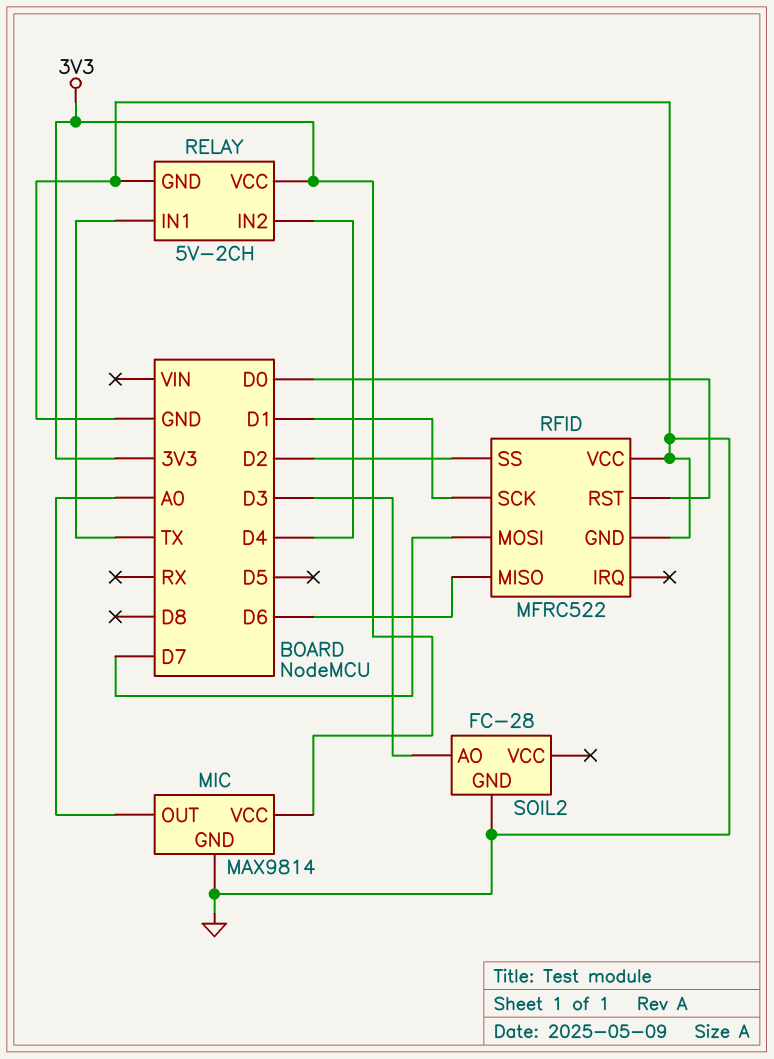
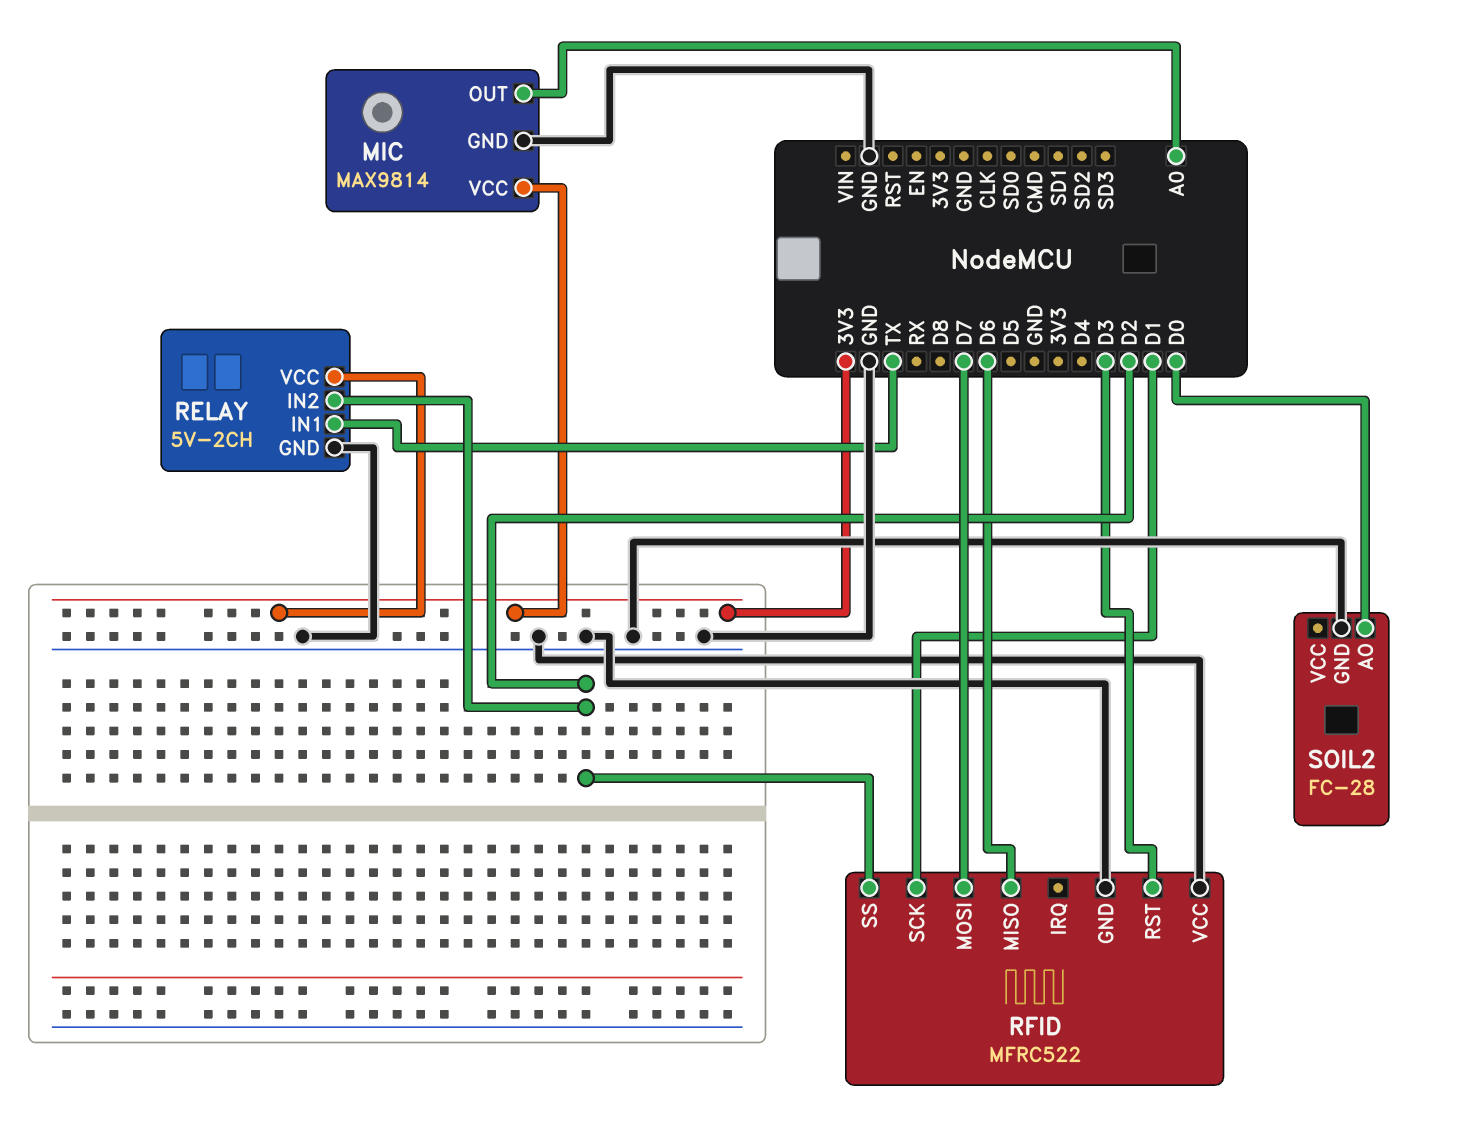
RELAY pin IN2: D4 -> D2
RFID pin RST: D0 -> D3
SOIL2 pin AO: D3 -> D0

